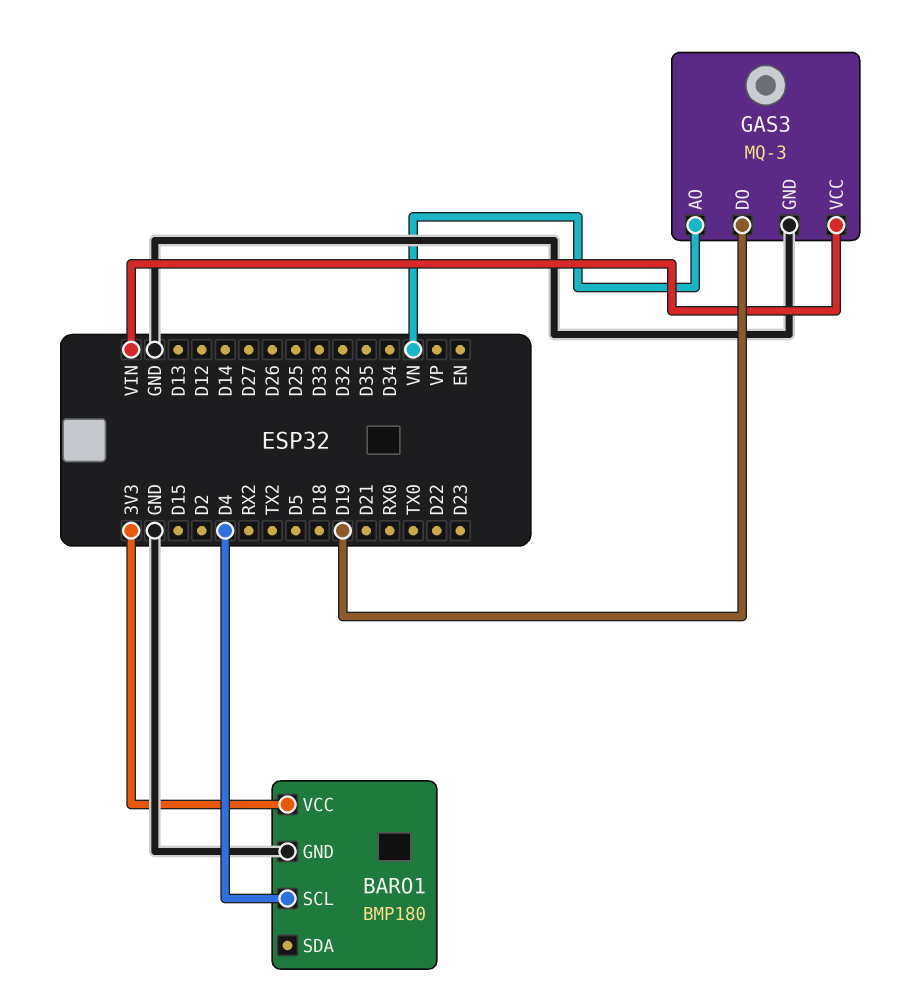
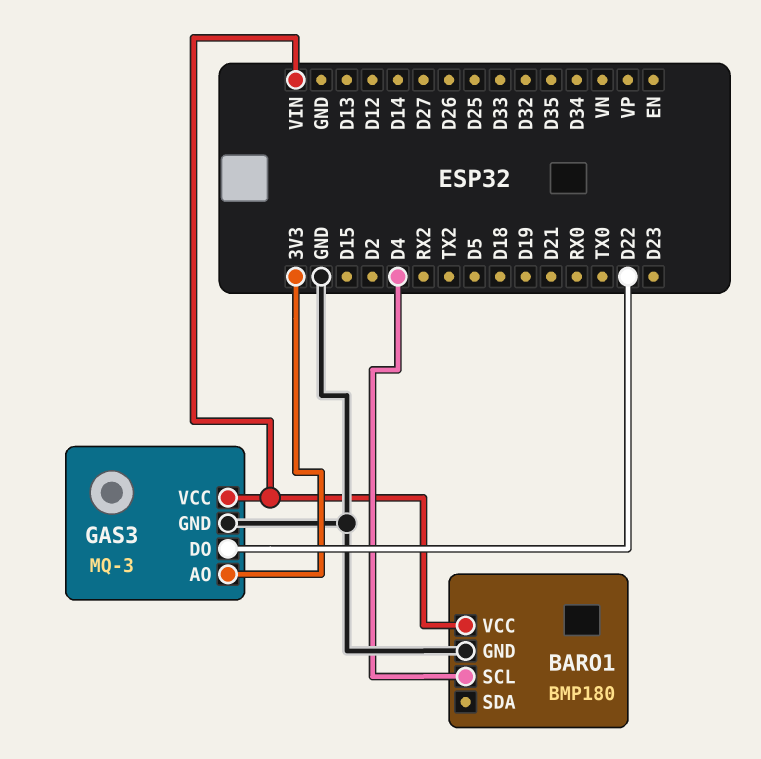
BARO1 pin VCC: 3V3 -> VIN
GAS3 pin AO: VN -> 3V3
GAS3 pin DO: D19 -> D22

